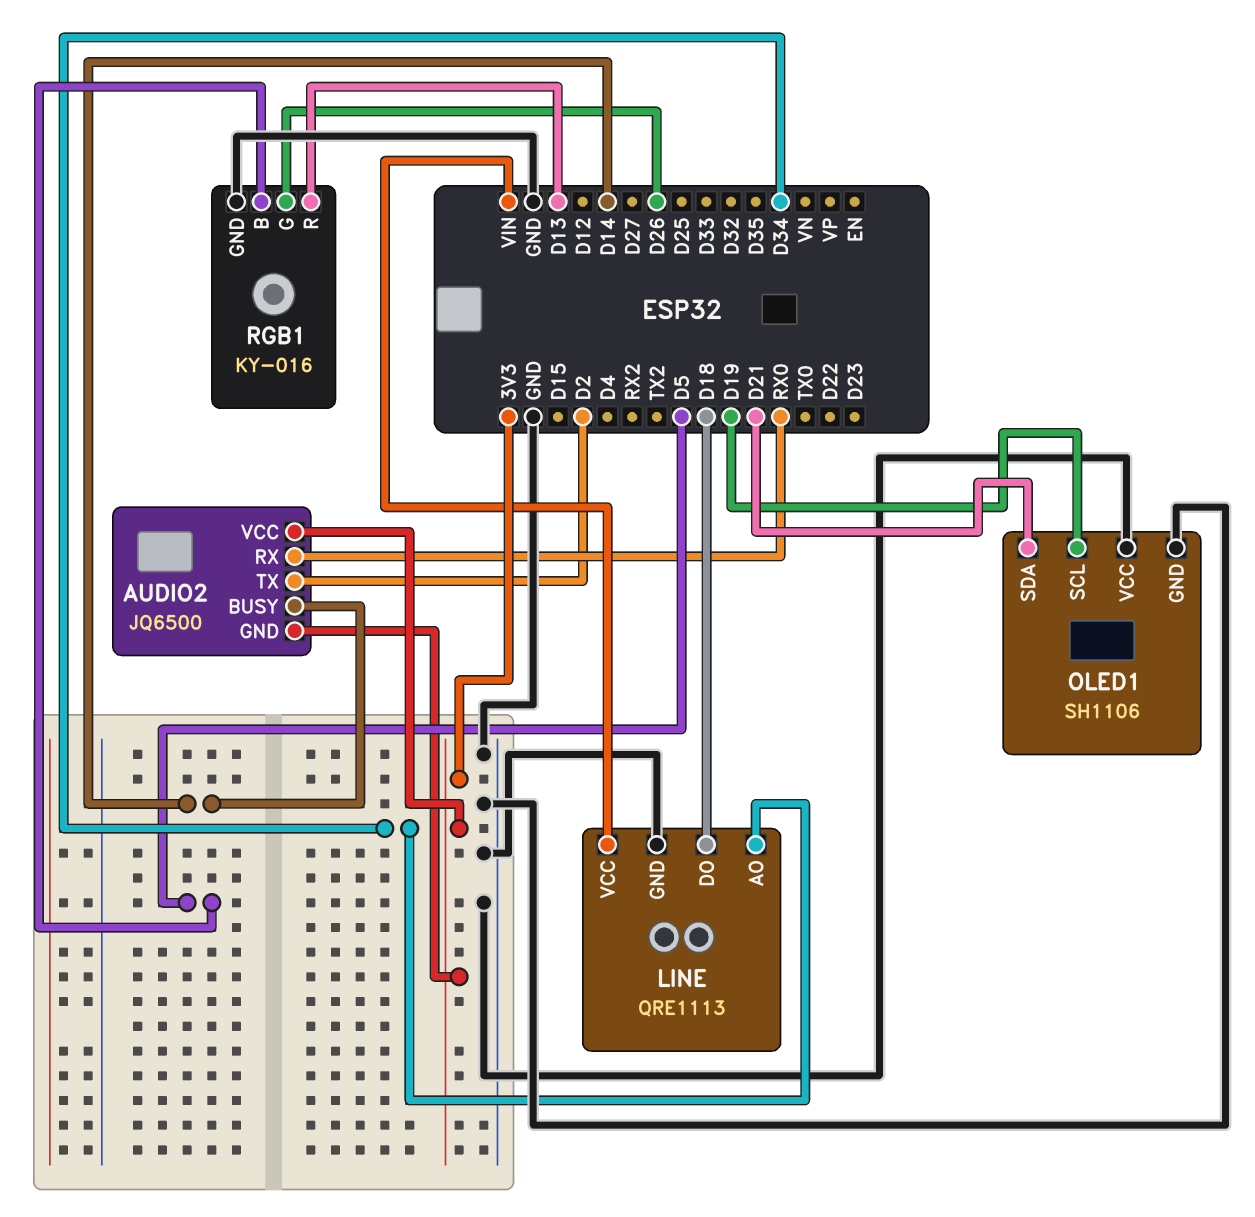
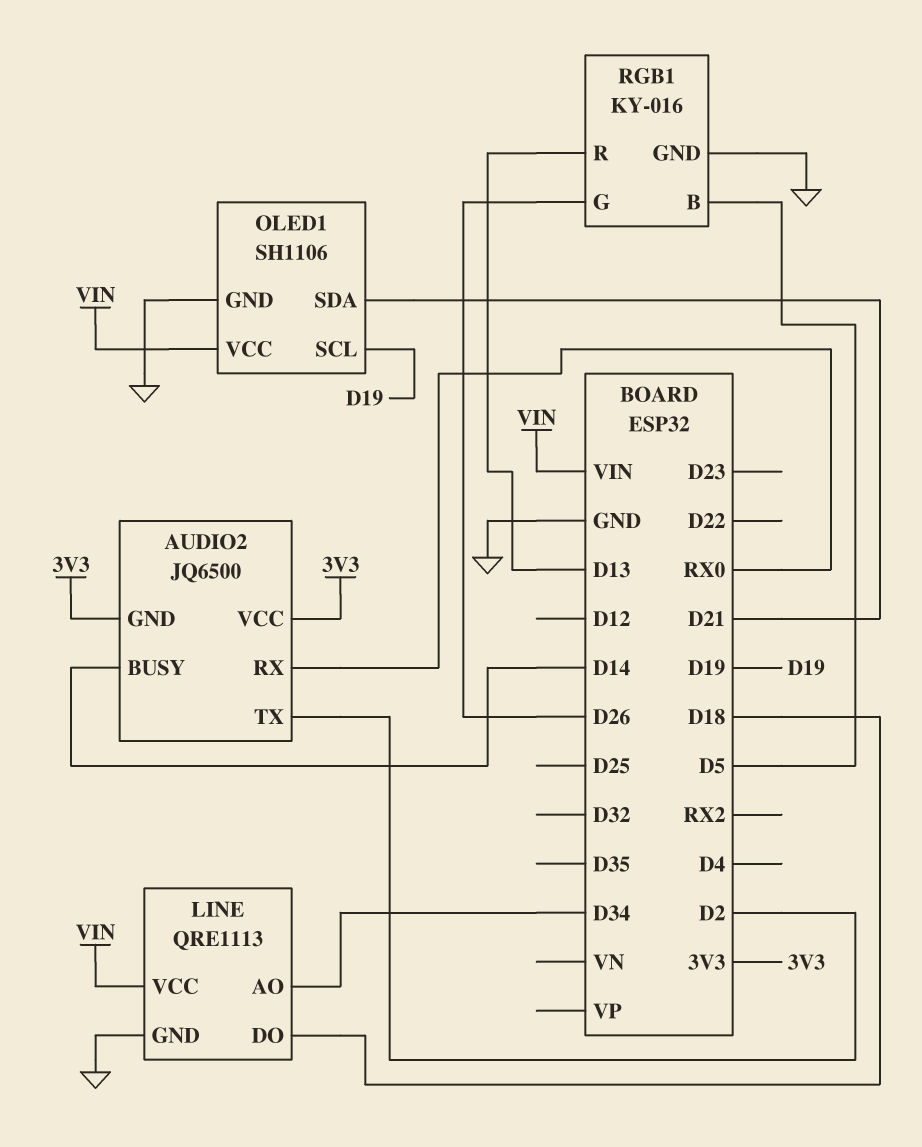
OLED1 pin VCC: GND -> VIN

